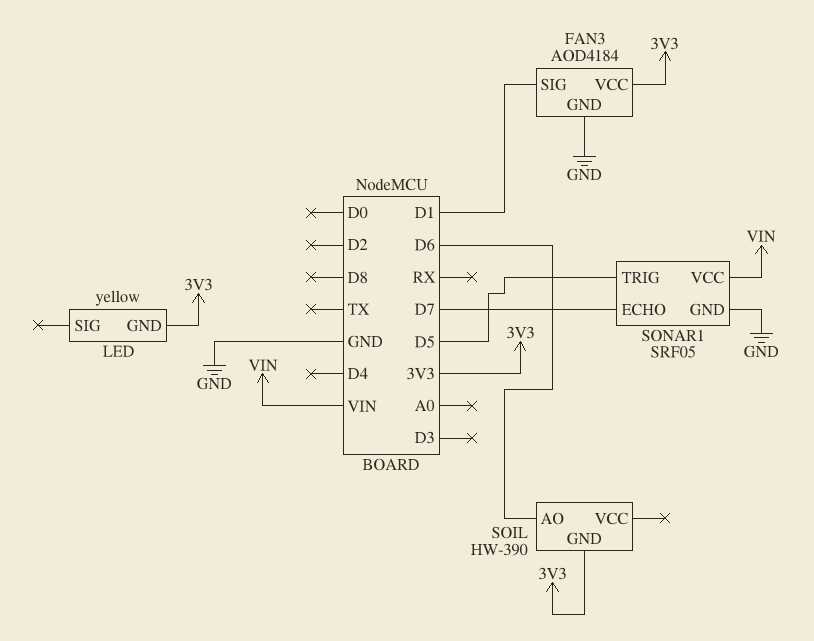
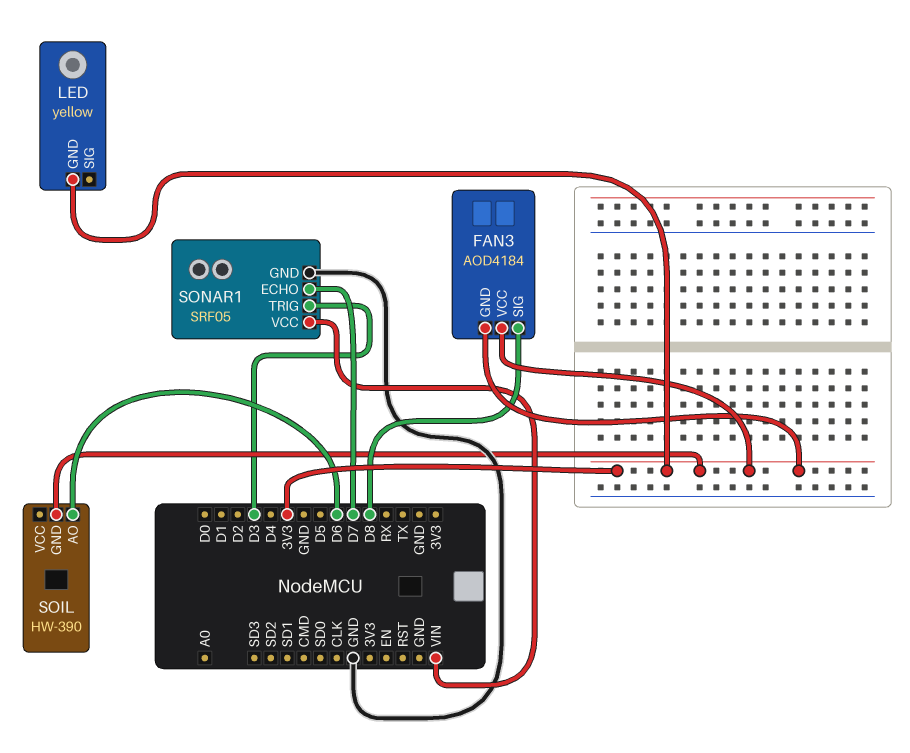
FAN3 pin GND: GND -> 3V3
FAN3 pin SIG: D1 -> D8
SONAR1 pin TRIG: D5 -> D3

